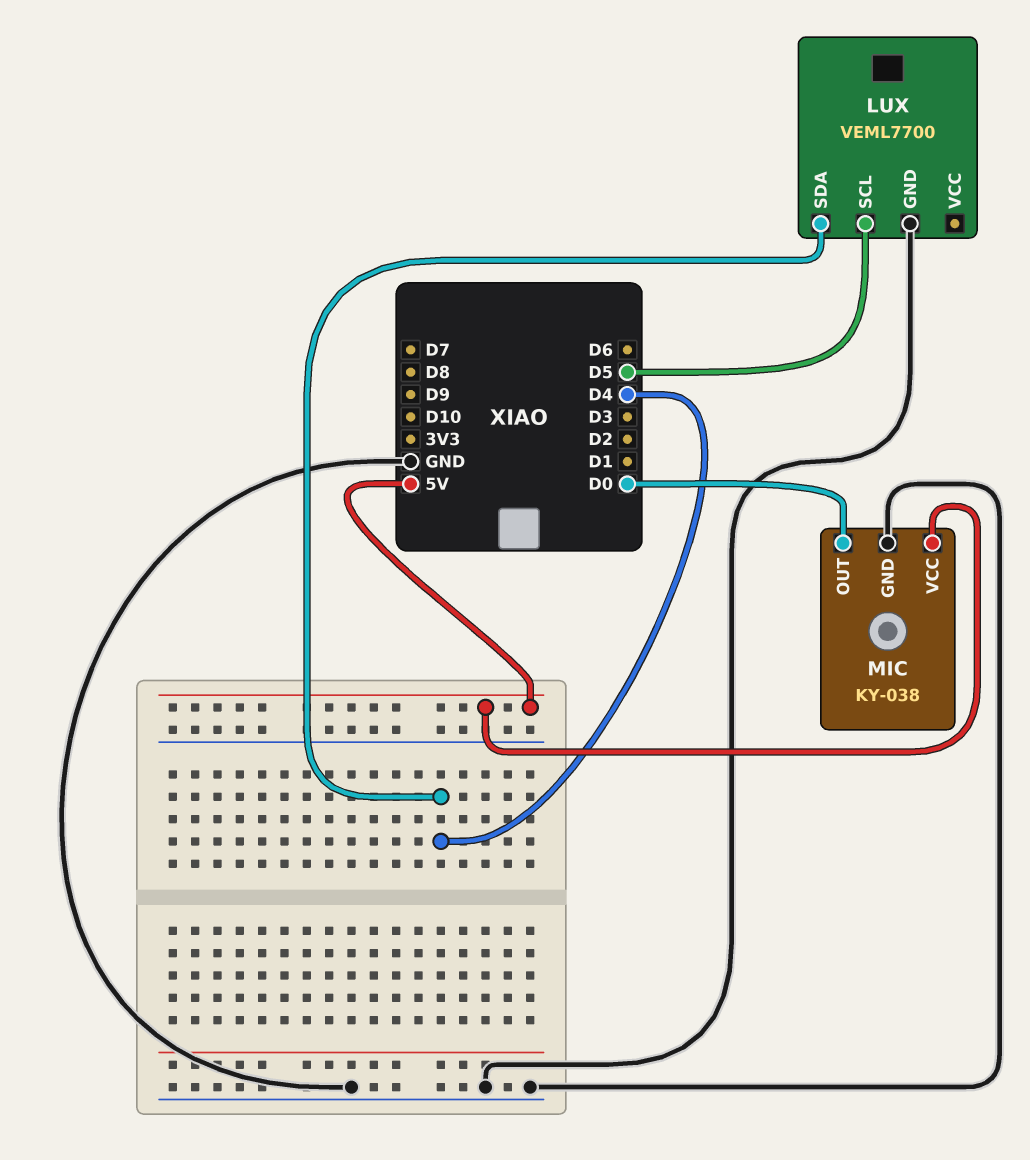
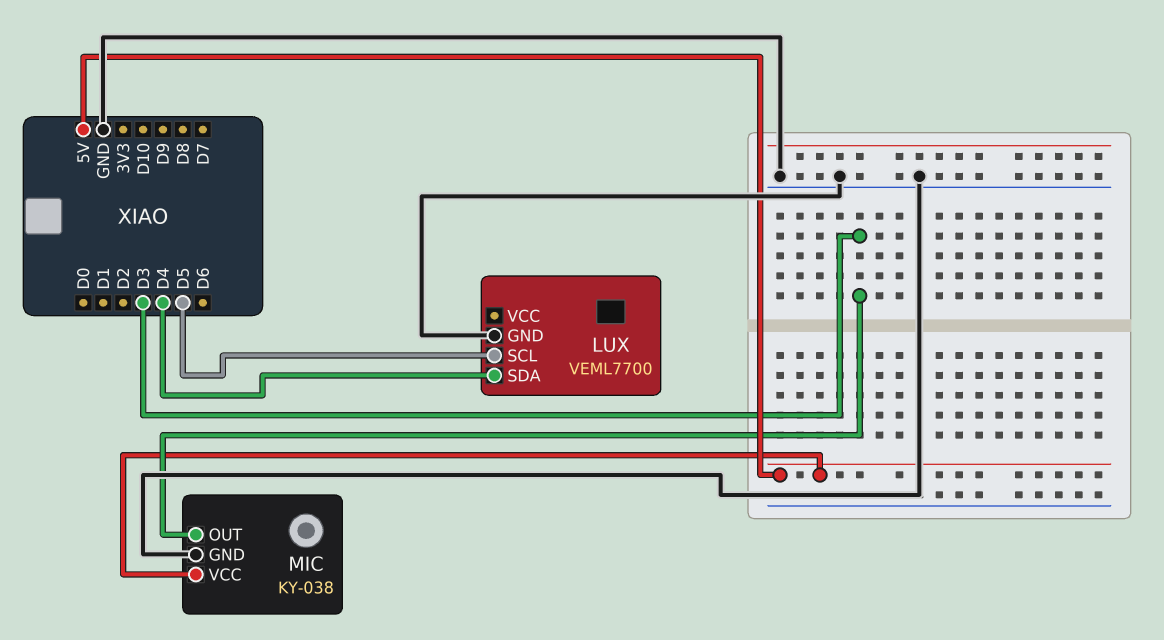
MIC pin OUT: D0 -> D3

